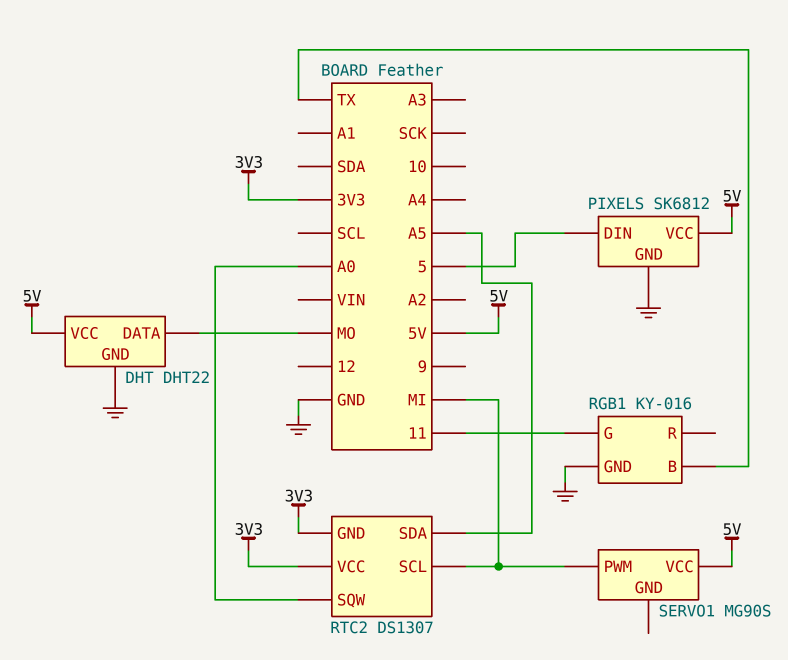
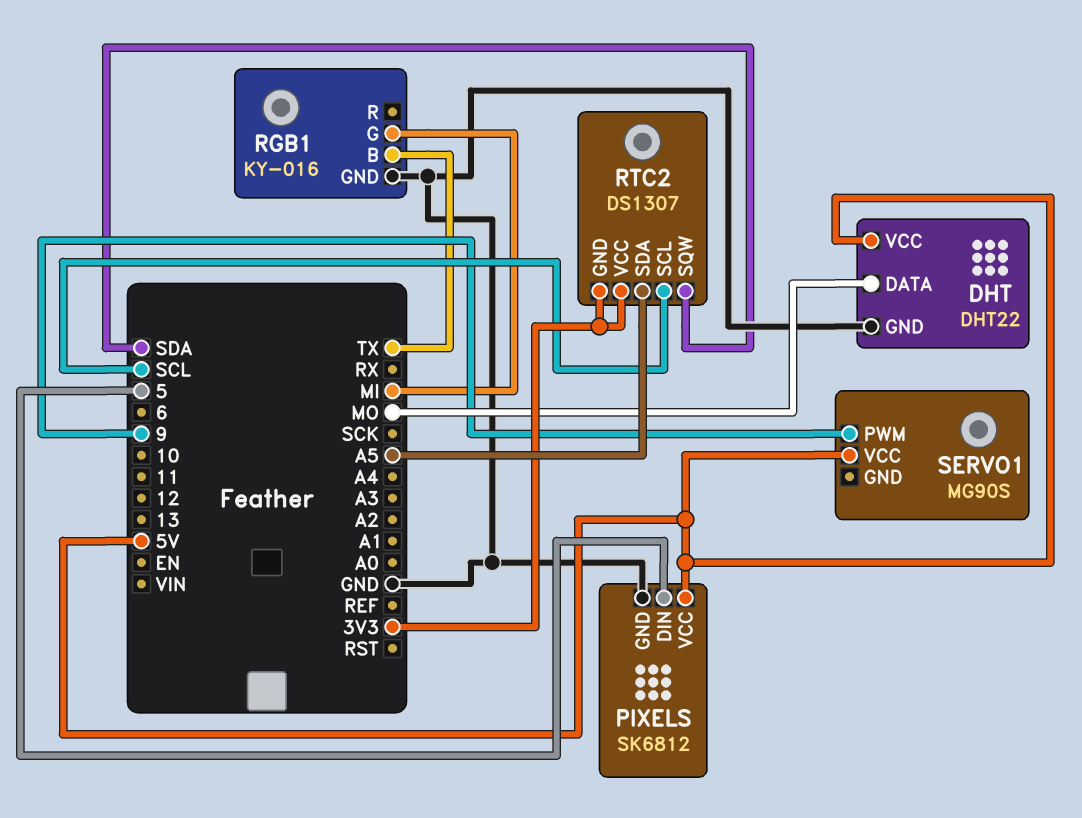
RGB1 pin G: 11 -> MI
RTC2 pin SCL: MI -> SCL
RTC2 pin SQW: A0 -> SDA
SERVO1 pin PWM: MI -> 9

